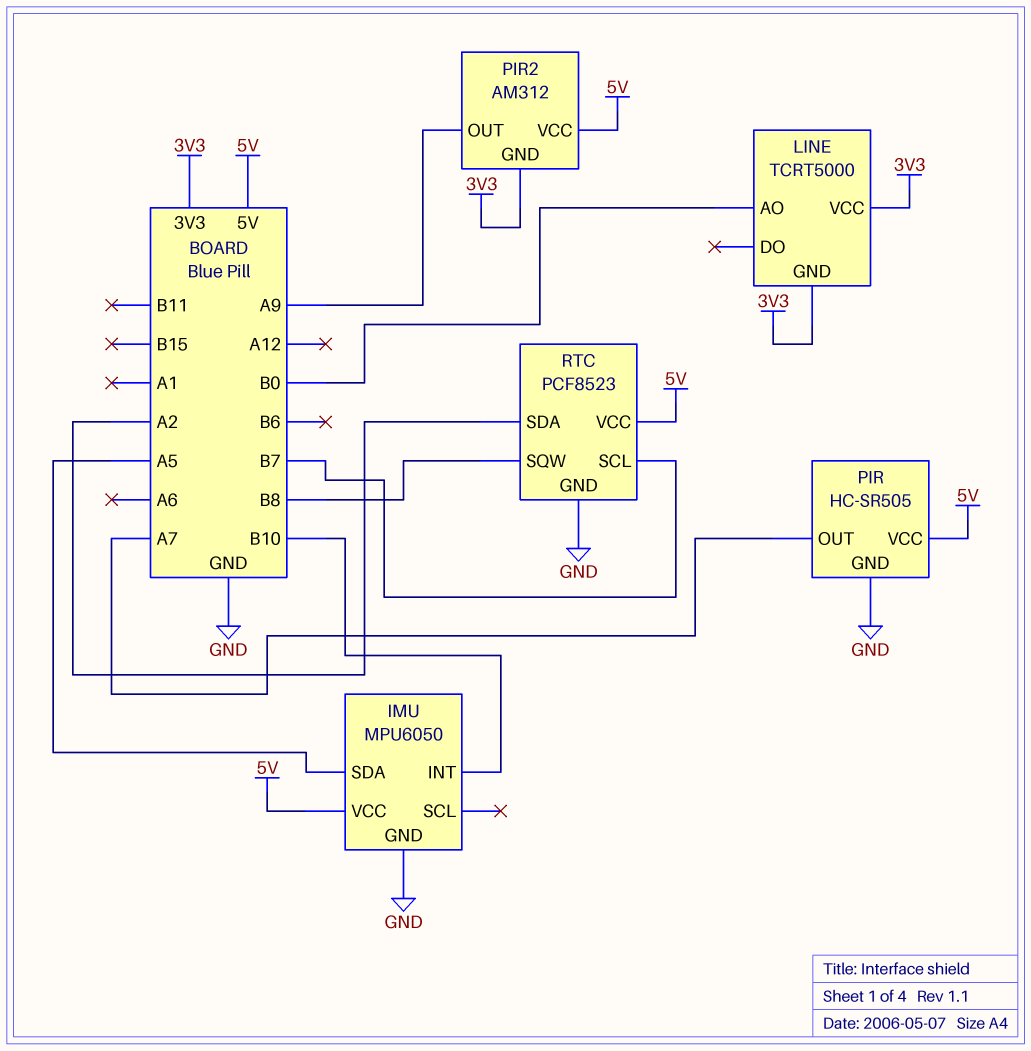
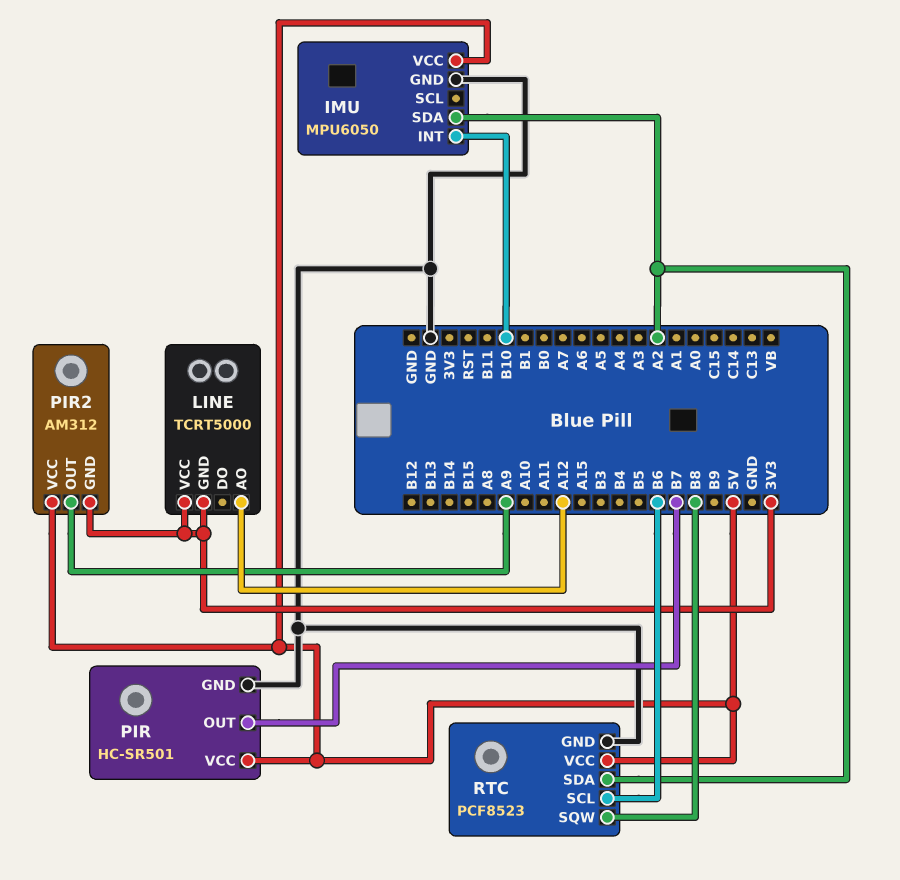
IMU pin SDA: A5 -> A2
LINE pin AO: B0 -> A12
PIR: HC-SR505 -> HC-SR501
PIR pin OUT: A7 -> B7
RTC pin SCL: B7 -> B6

